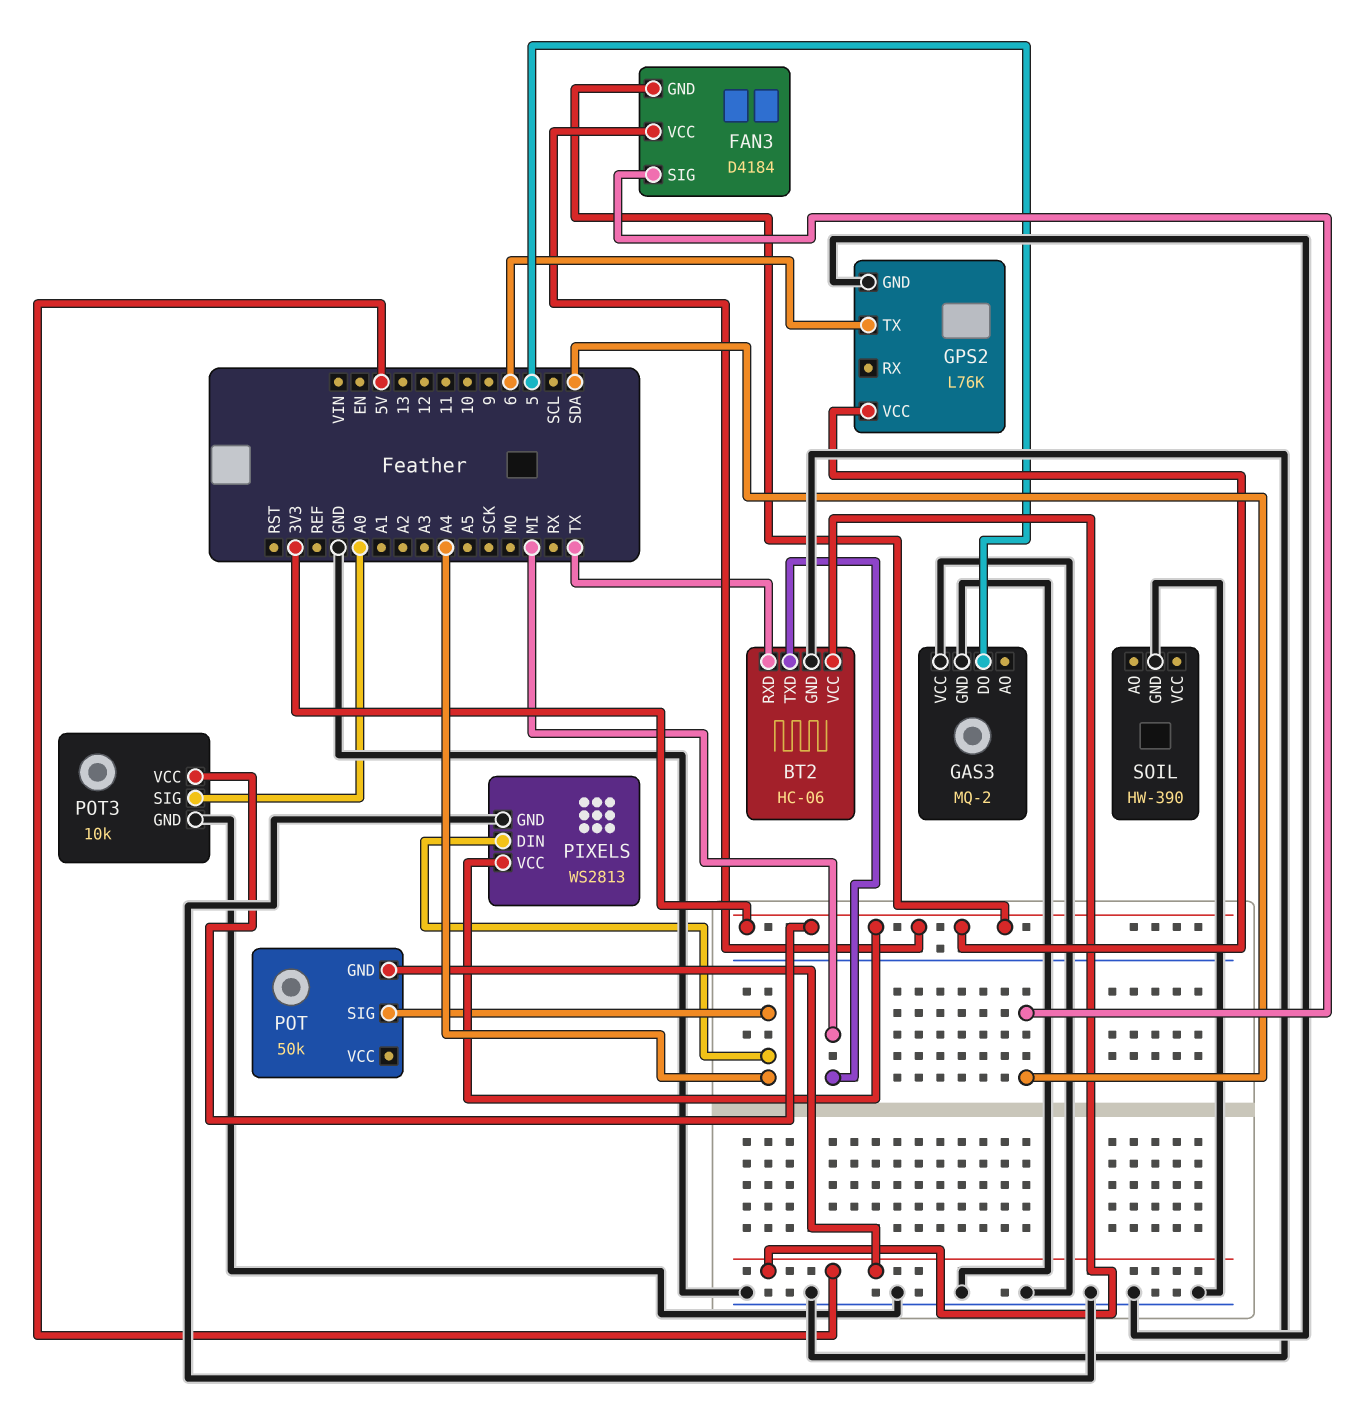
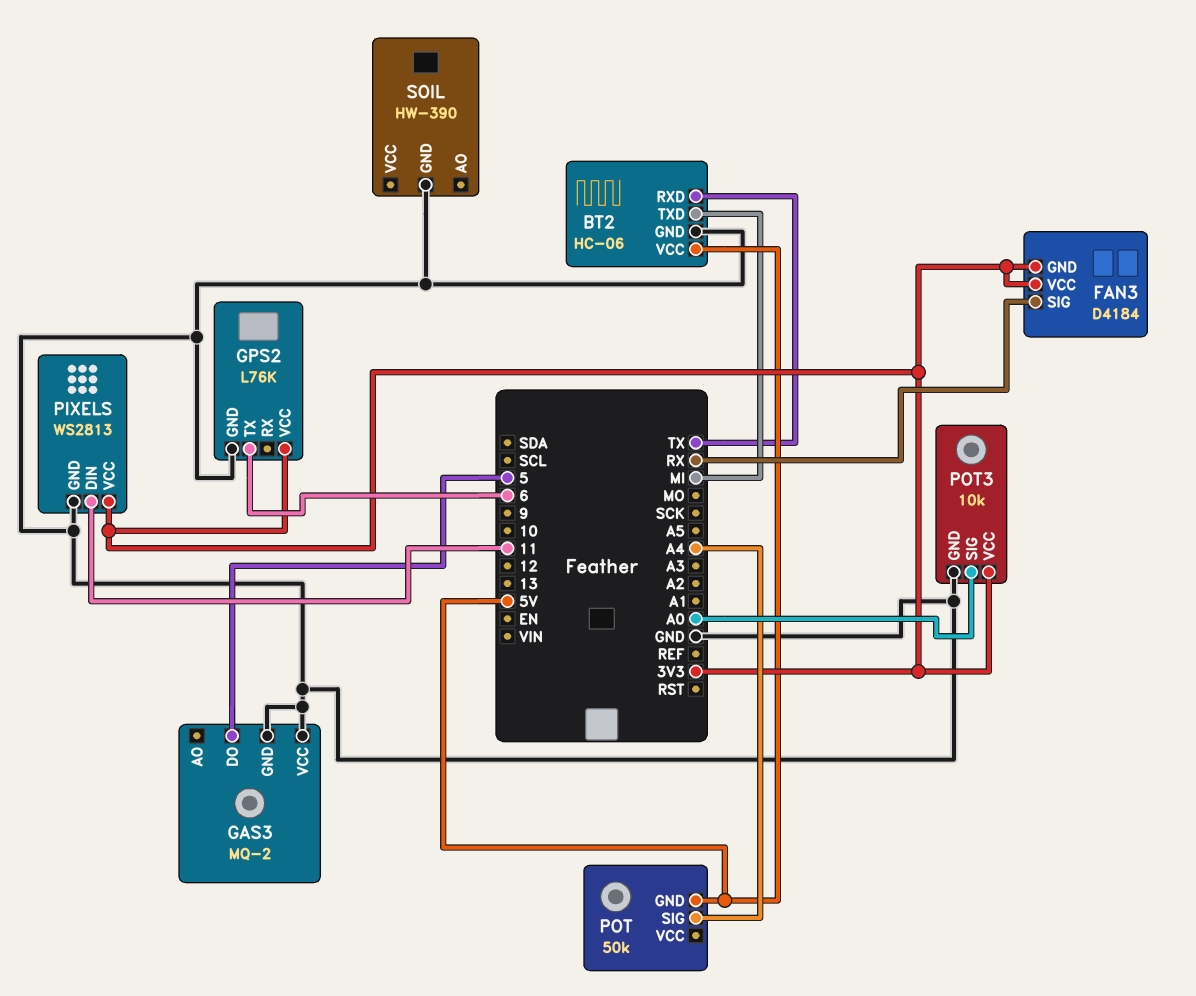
FAN3 pin SIG: SDA -> RX
PIXELS pin DIN: A4 -> 11

